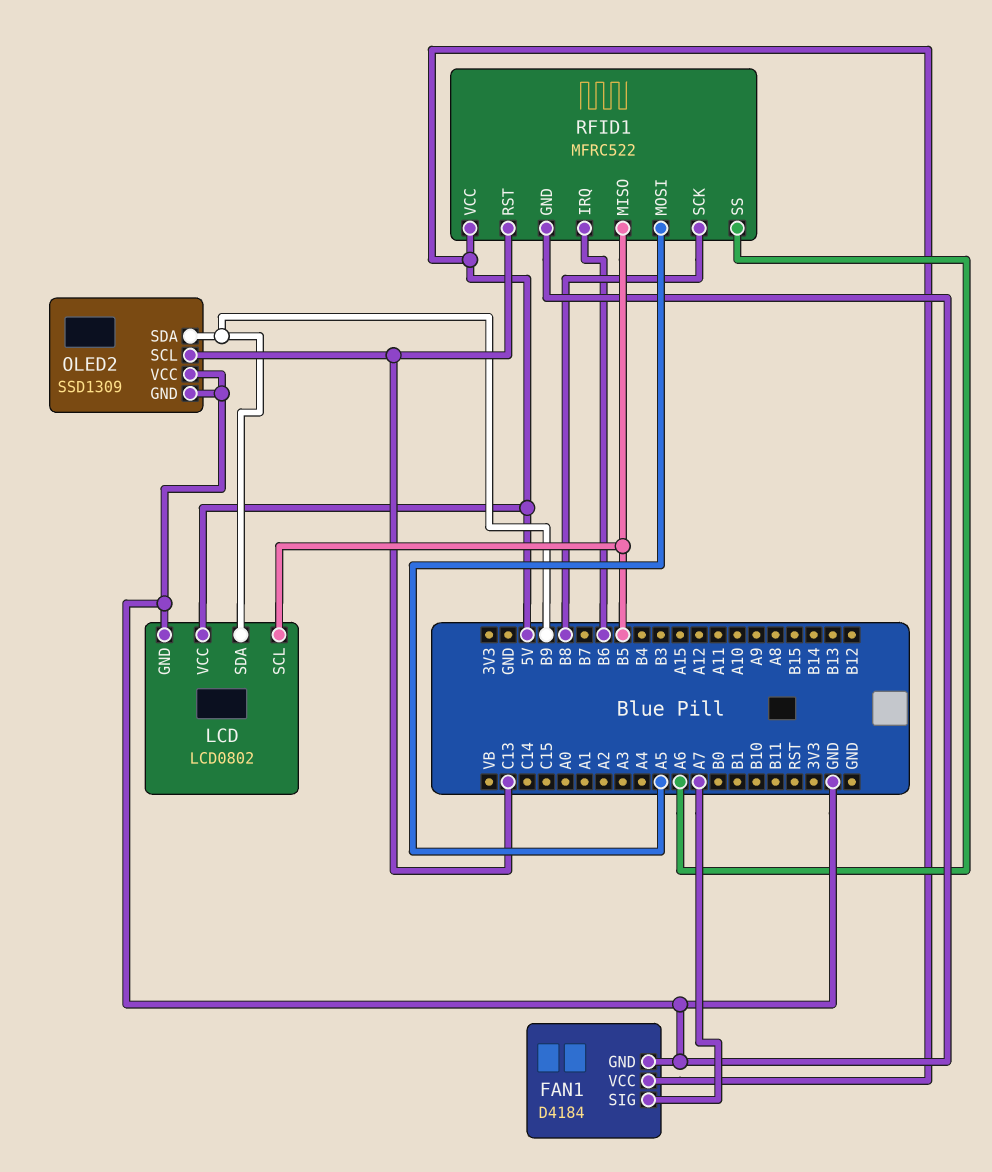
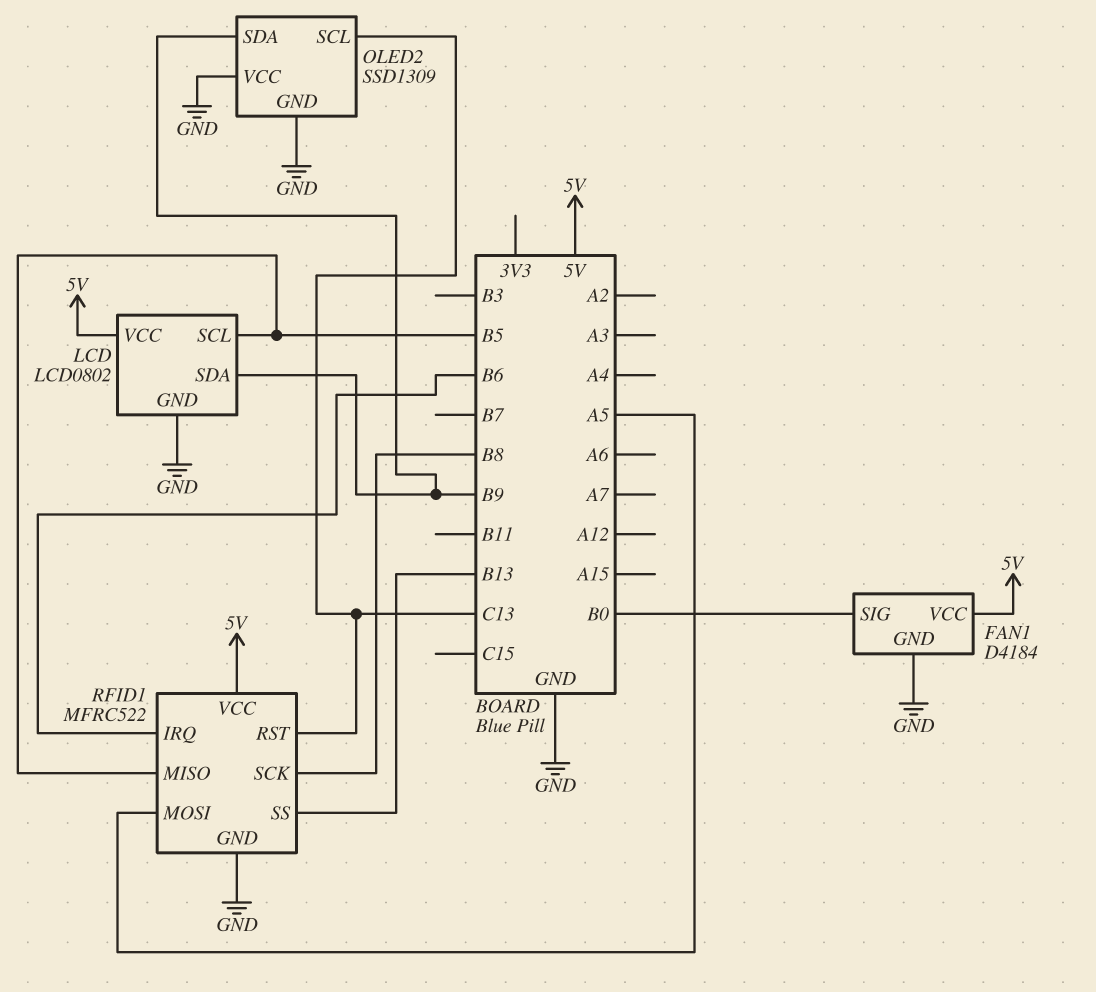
FAN1 pin SIG: A7 -> B0
RFID1 pin SS: A6 -> B13

